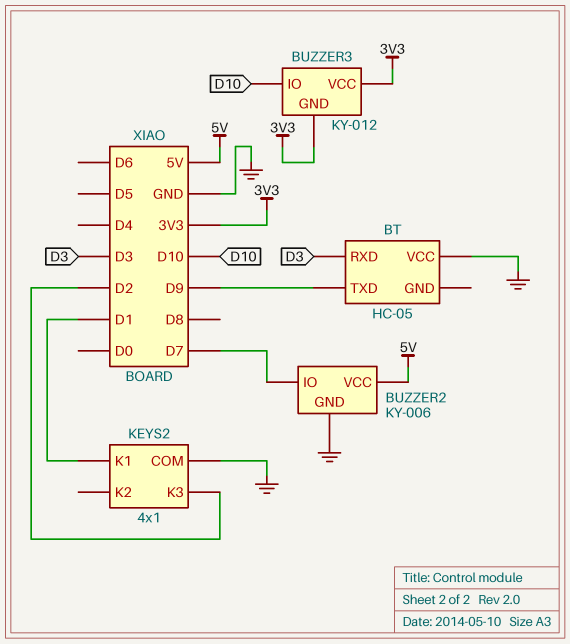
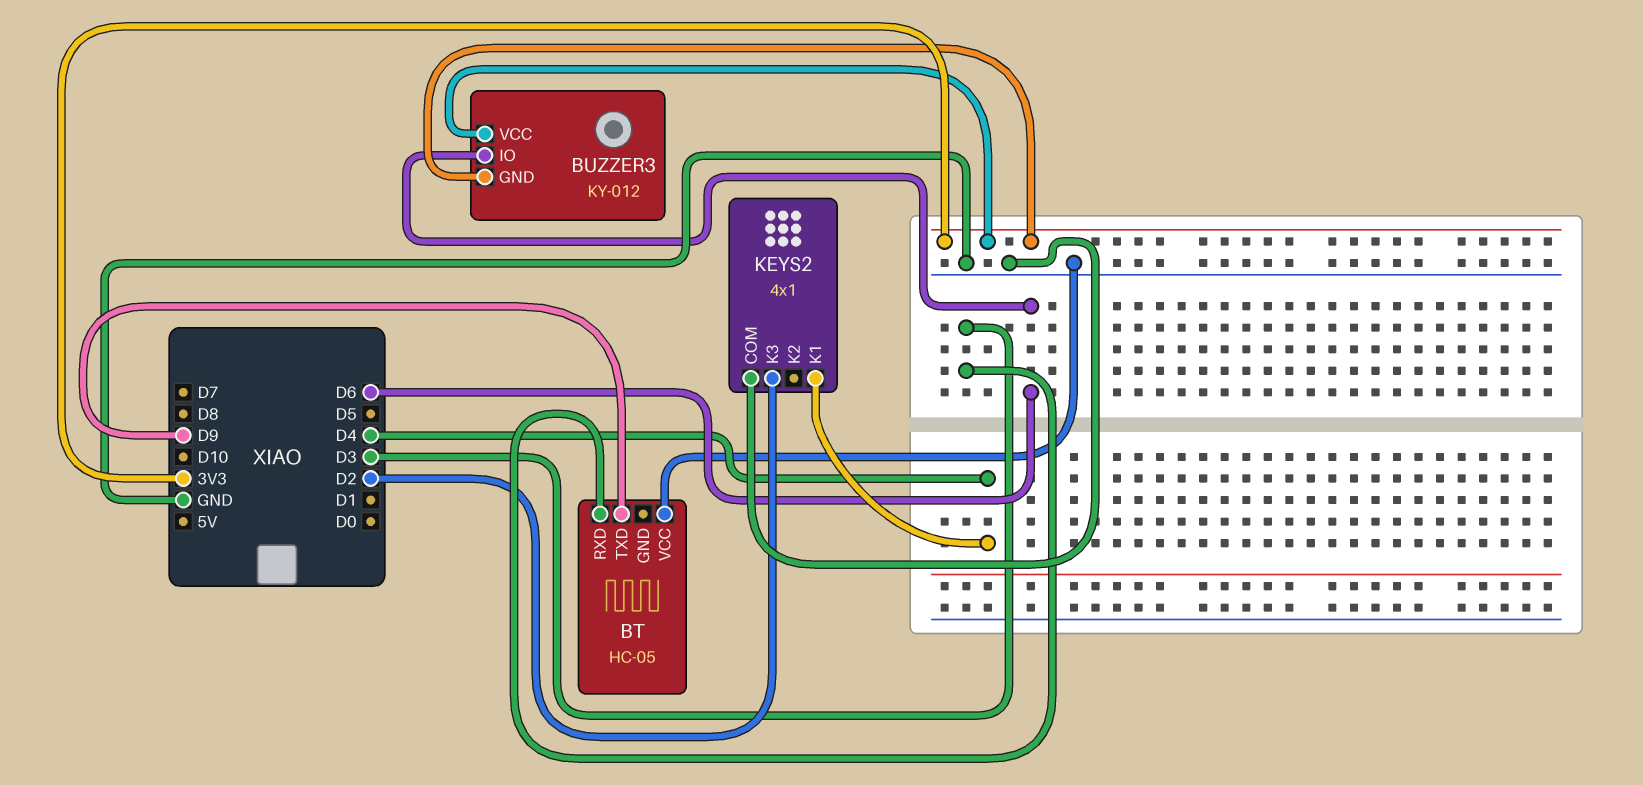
BUZZER2: KY-006 -> none
BUZZER2 pin GND: GND -> none
BUZZER2 pin IO: D7 -> none
BUZZER2 pin VCC: 5V -> none
BUZZER3 pin IO: D10 -> D6
KEYS2 pin K1: D1 -> D4

